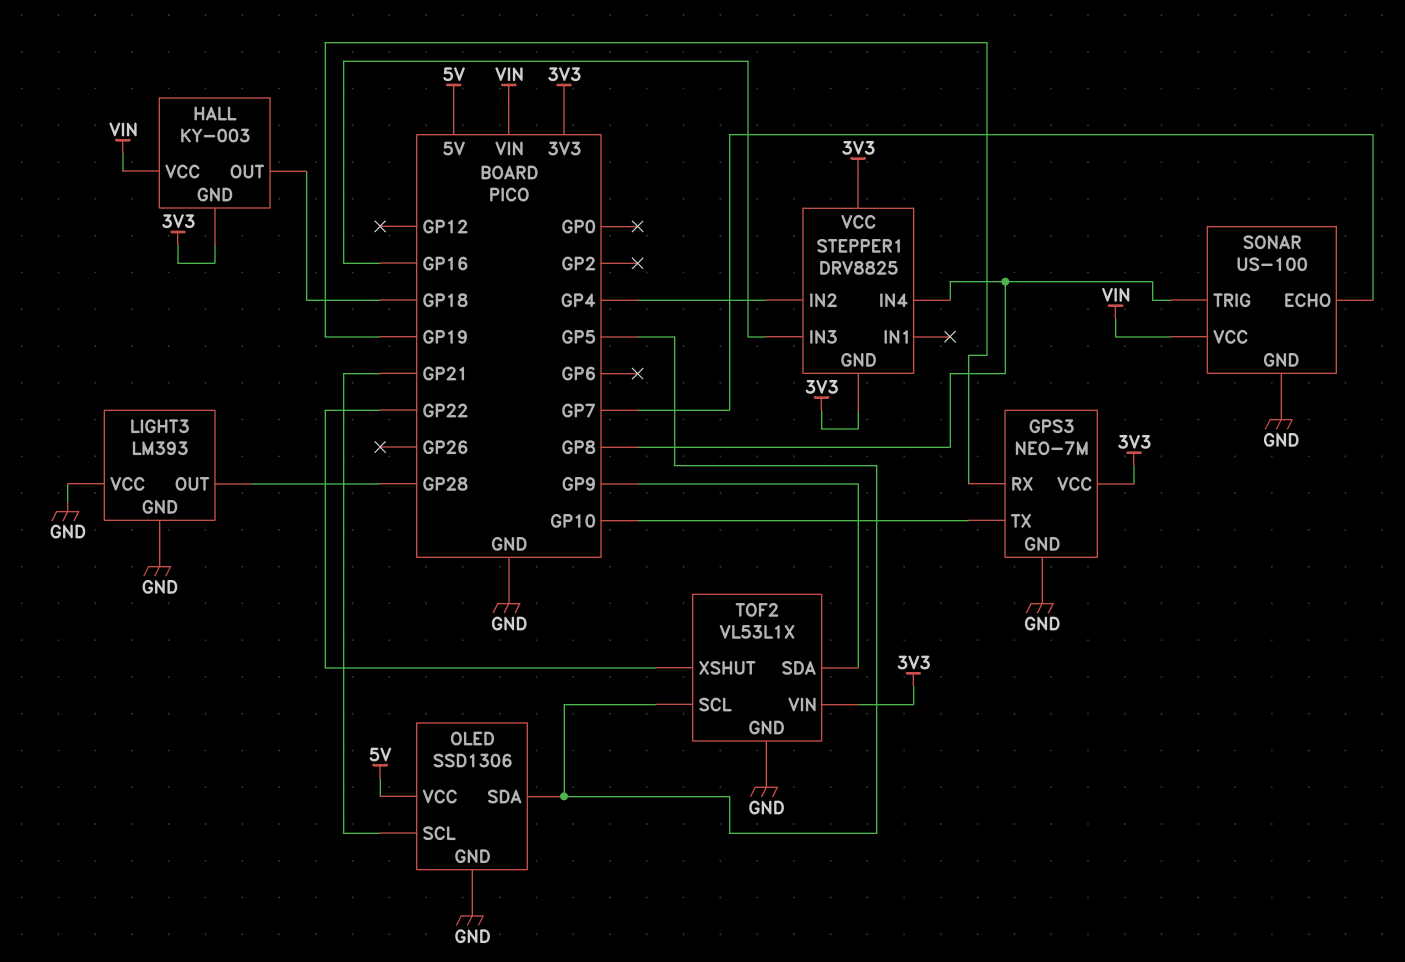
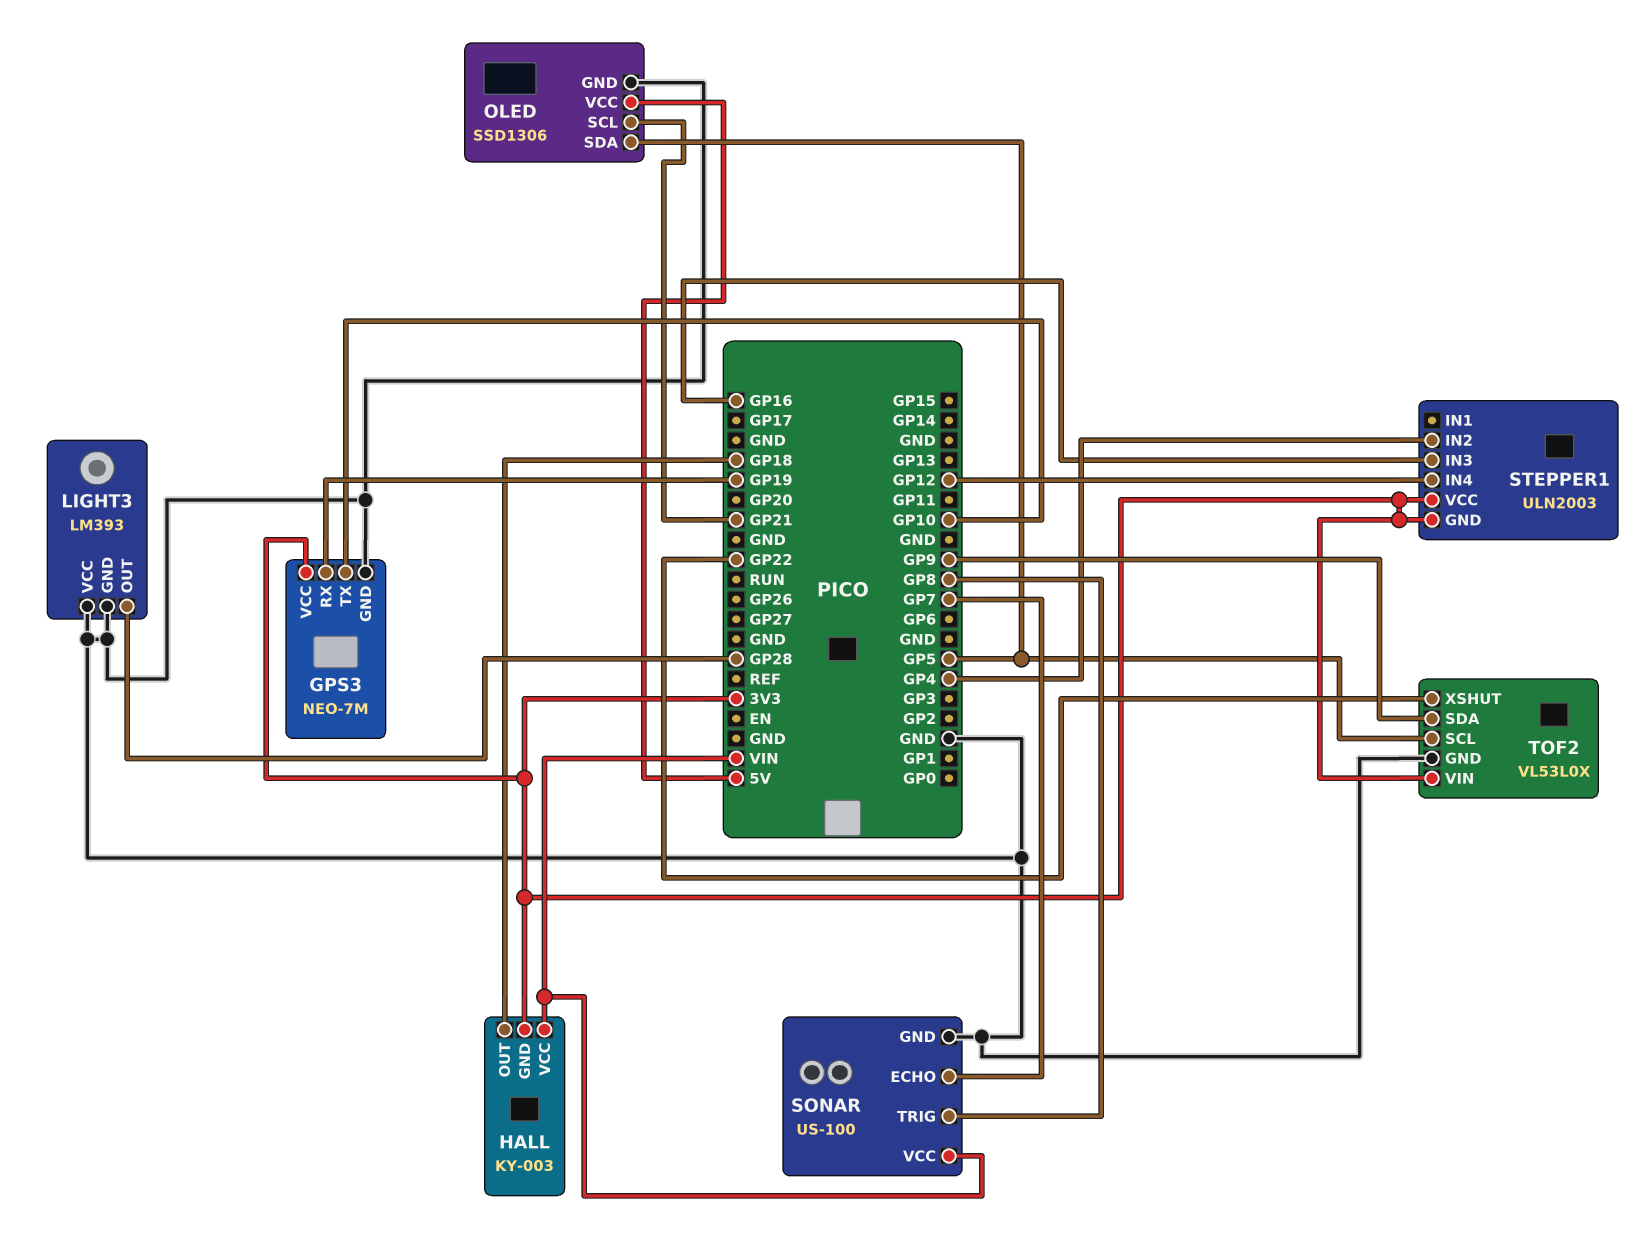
STEPPER1: DRV8825 -> ULN2003
STEPPER1 pin IN4: GP8 -> GP12
TOF2: VL53L1X -> VL53L0X

